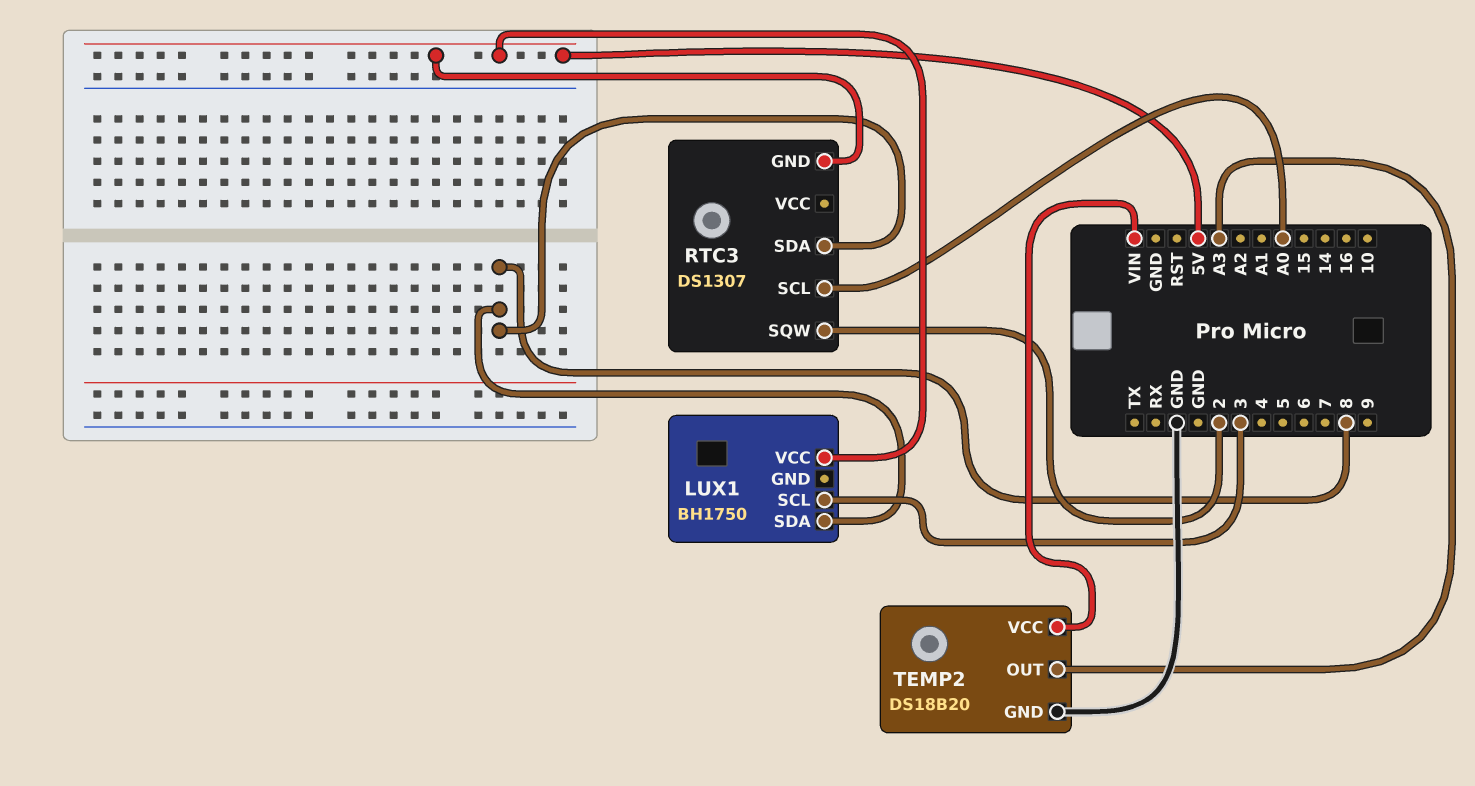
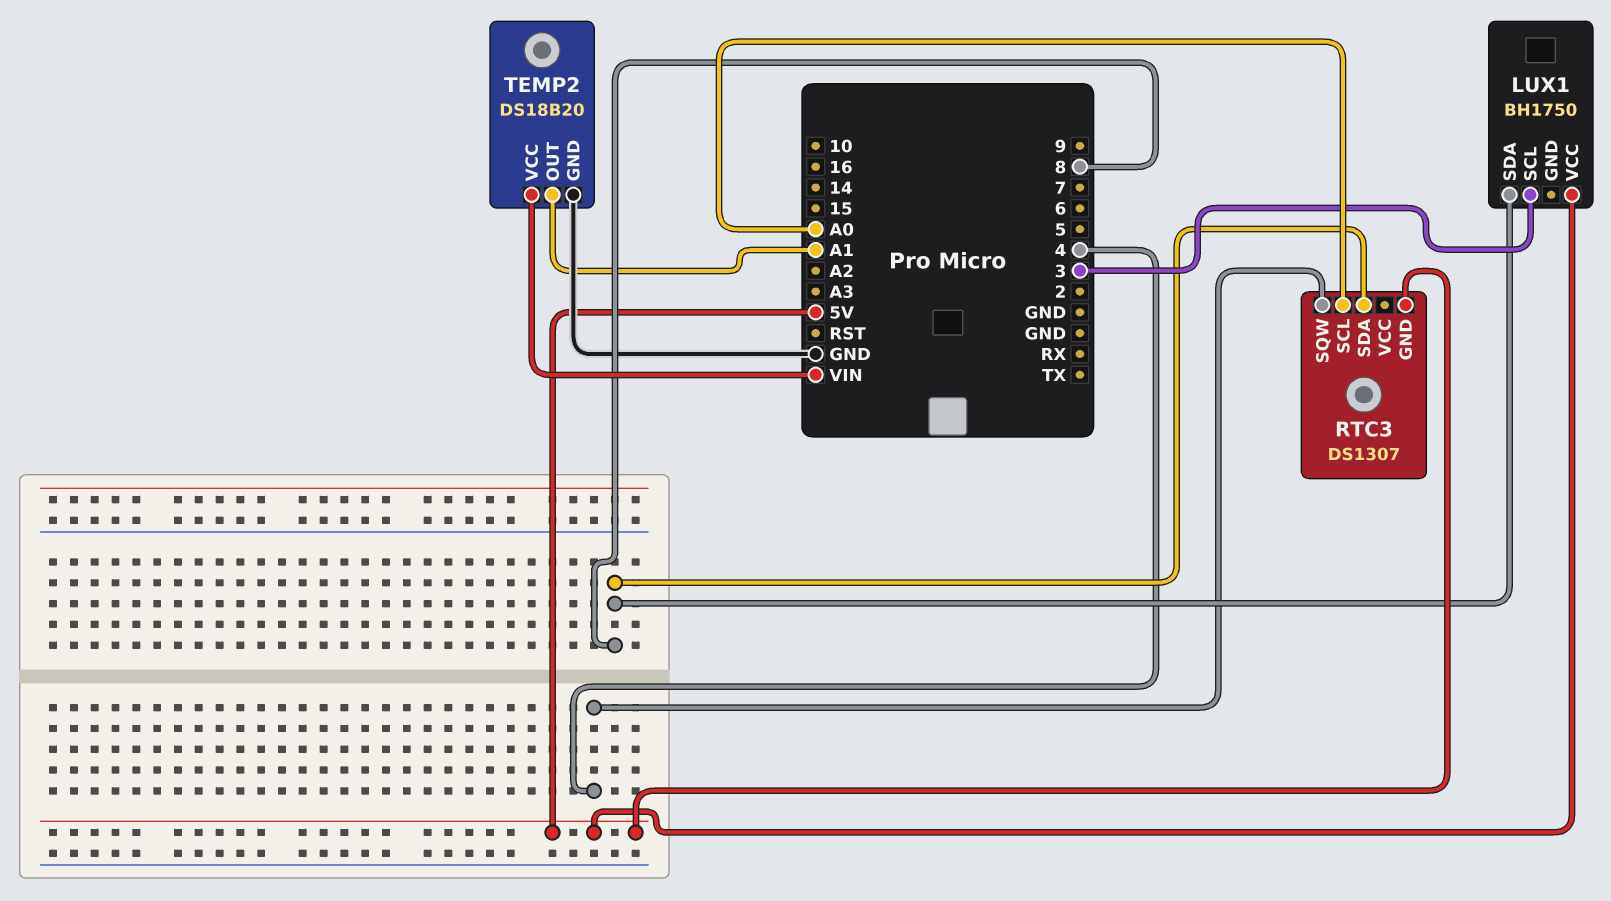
RTC3 pin SQW: 2 -> 4
TEMP2 pin OUT: A3 -> A1

